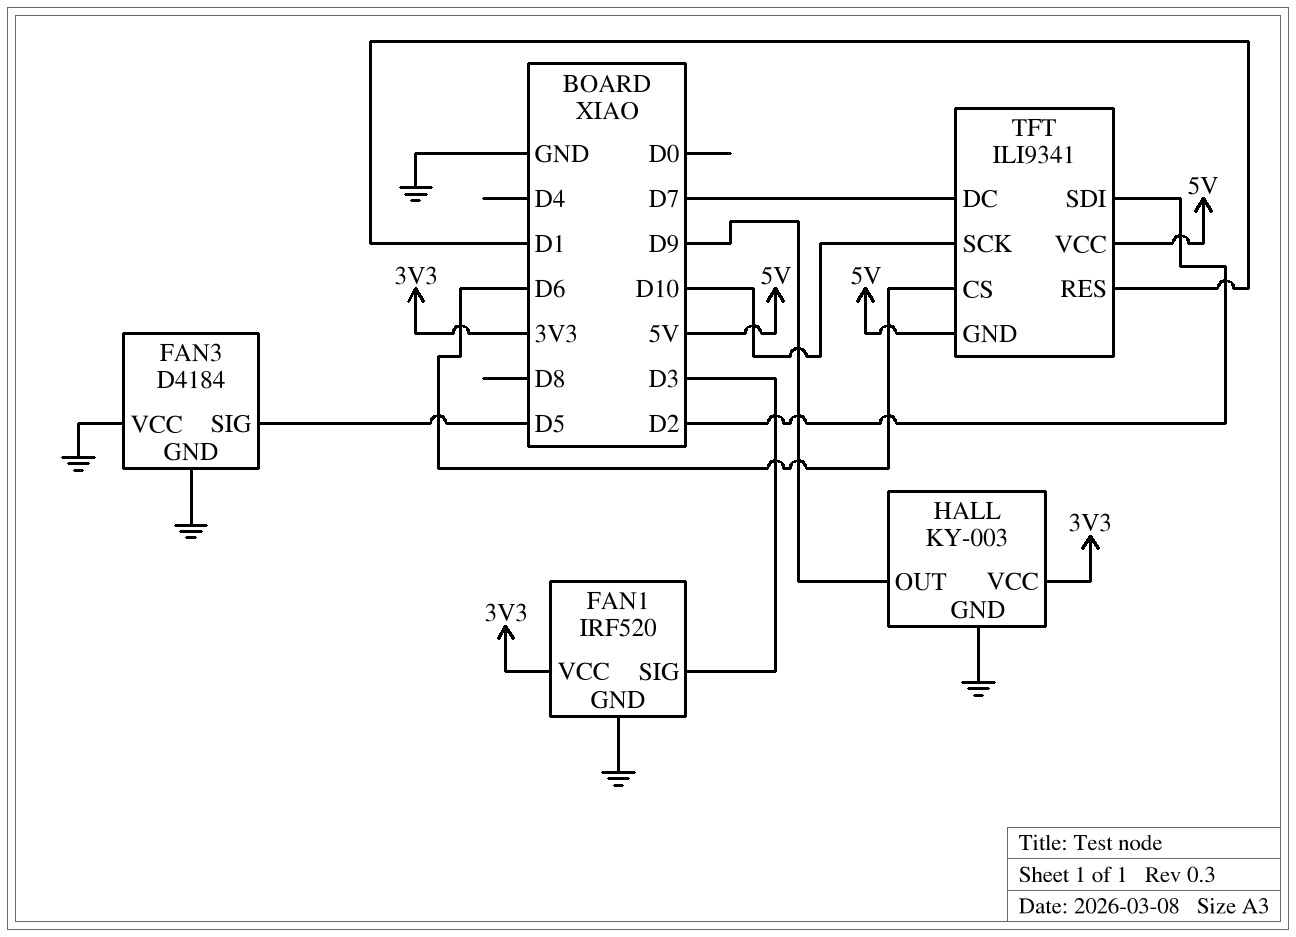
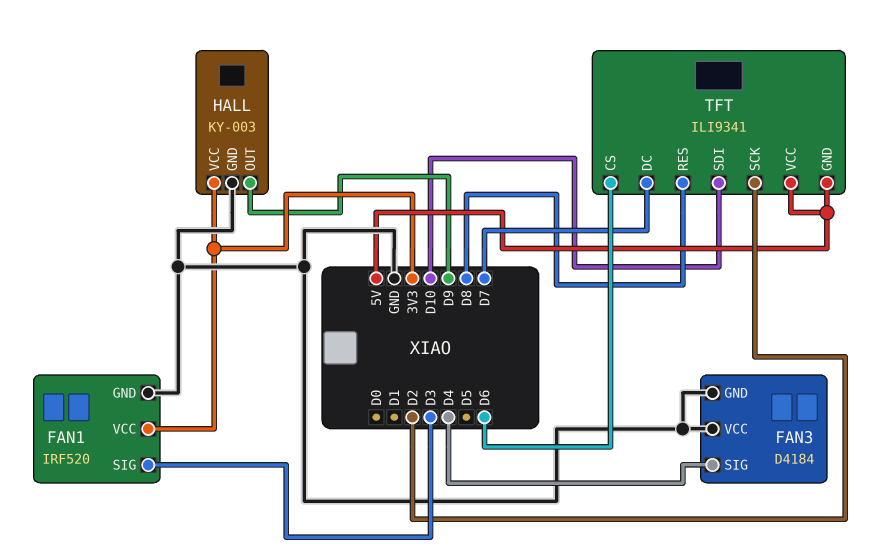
FAN3 pin SIG: D5 -> D4
TFT pin RES: D1 -> D8
TFT pin SCK: D10 -> D2
TFT pin SDI: D2 -> D10

